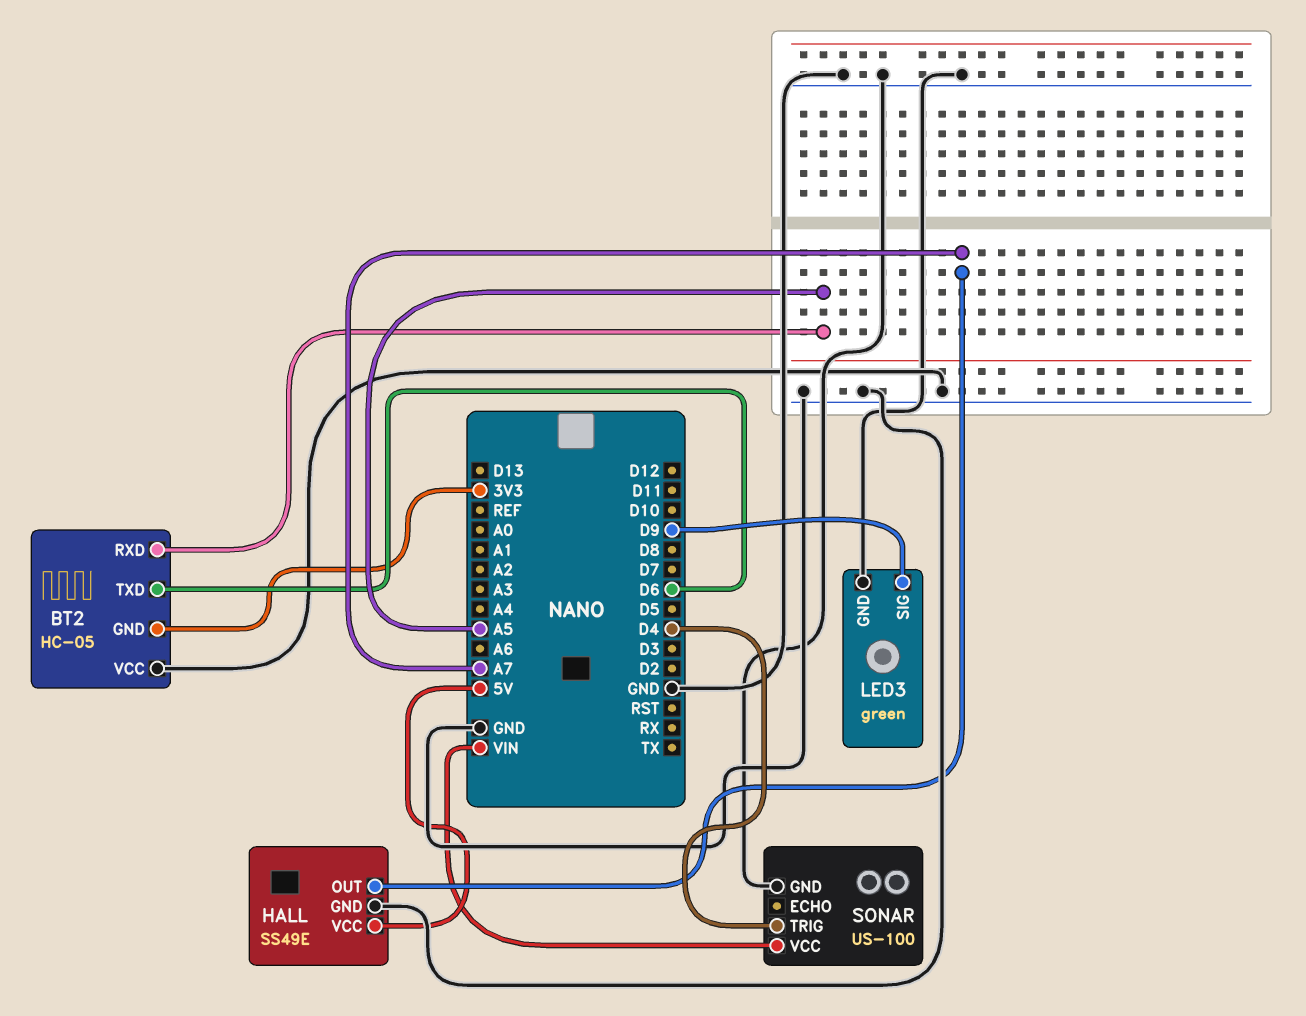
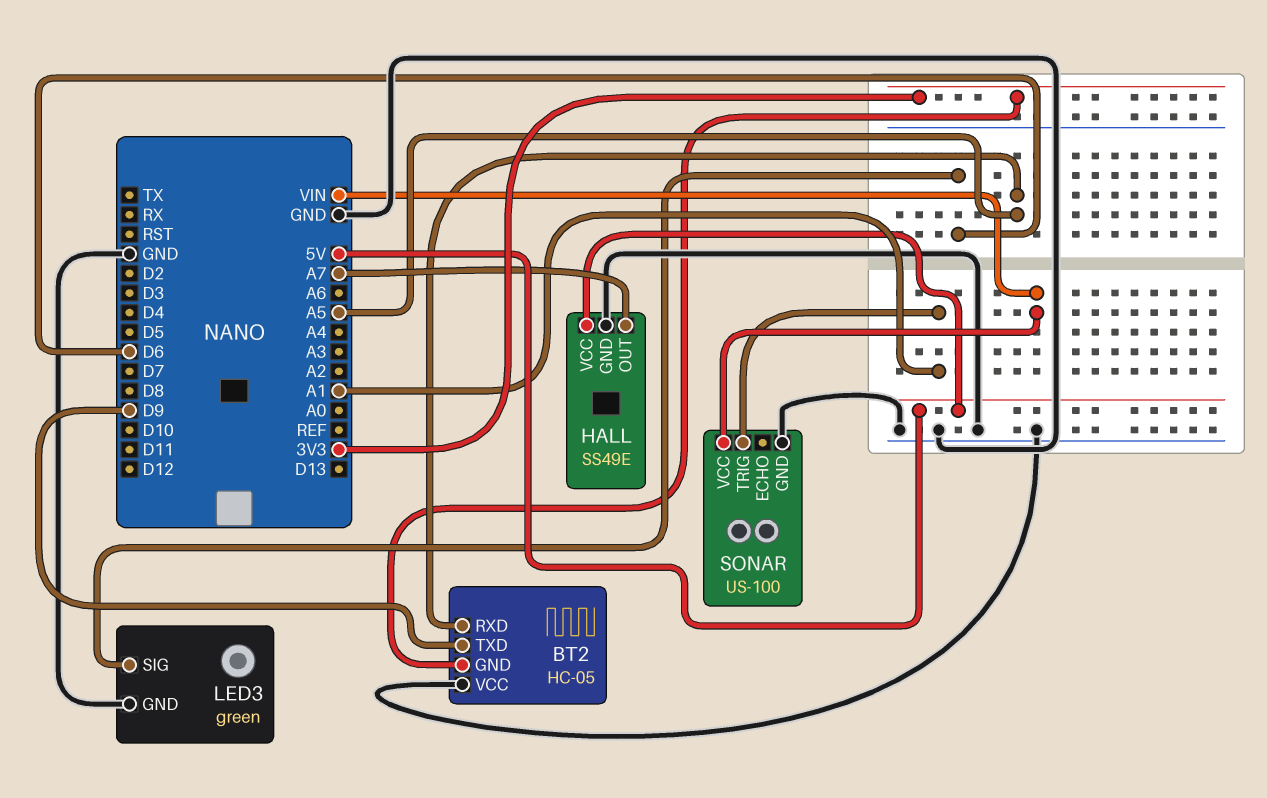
BT2 pin TXD: D6 -> D9
LED3 pin SIG: D9 -> D6
SONAR pin TRIG: D4 -> A1

